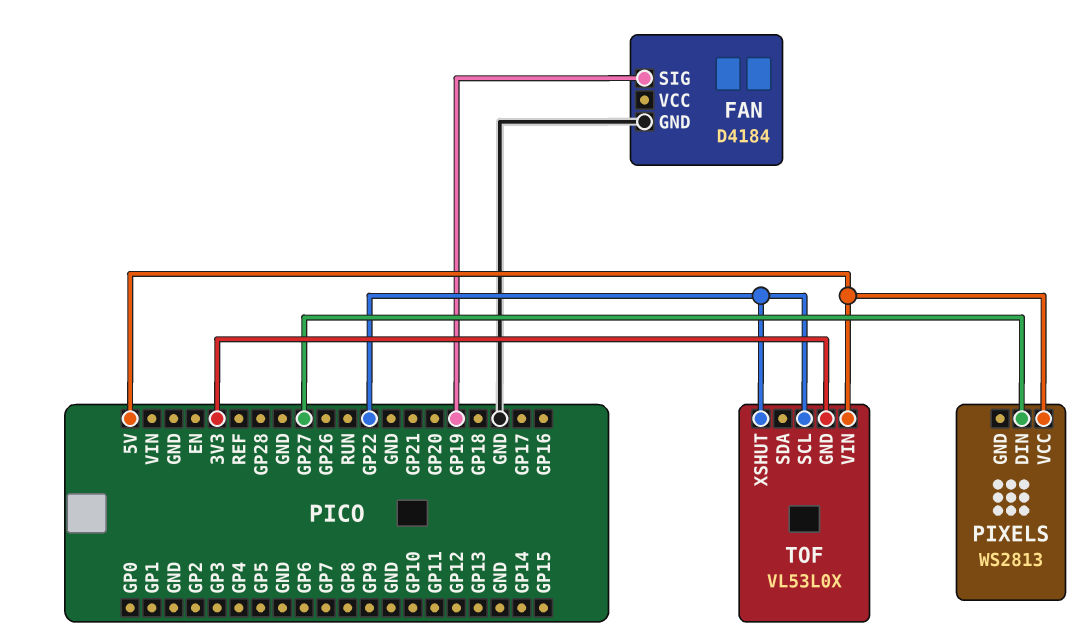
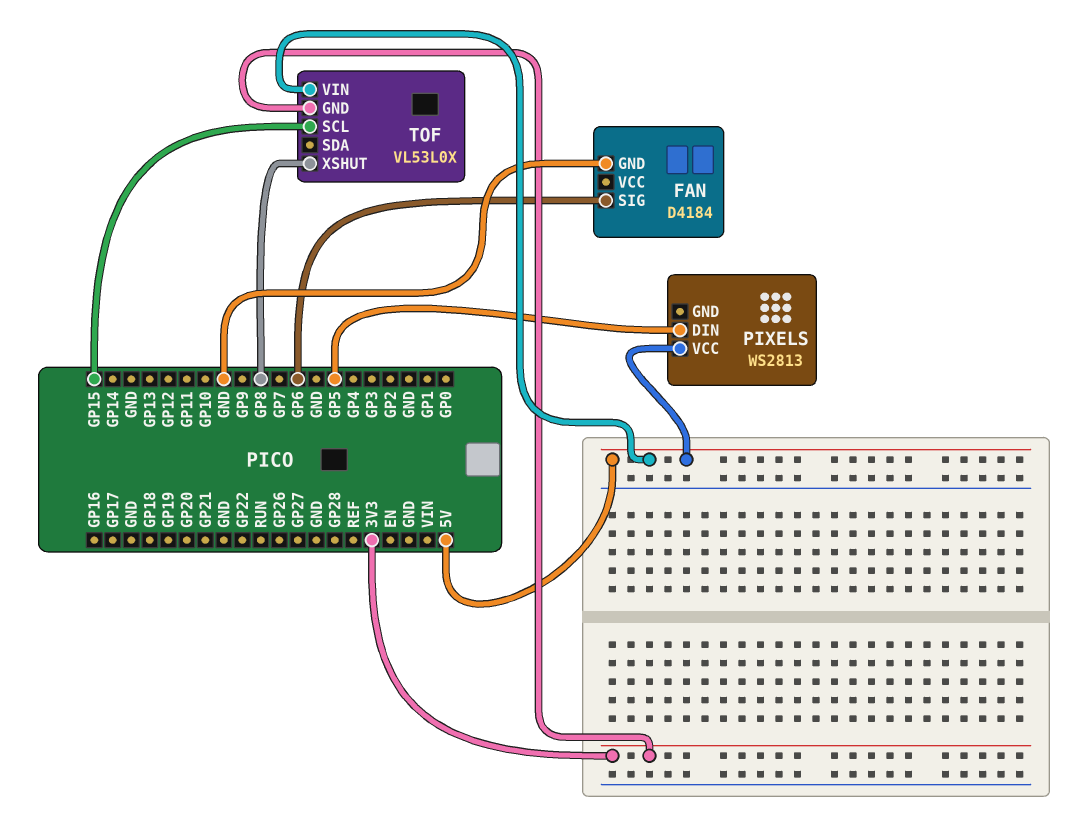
FAN pin SIG: GP19 -> GP6
PIXELS pin DIN: GP27 -> GP5
TOF pin SCL: GP22 -> GP15
TOF pin XSHUT: GP22 -> GP8

